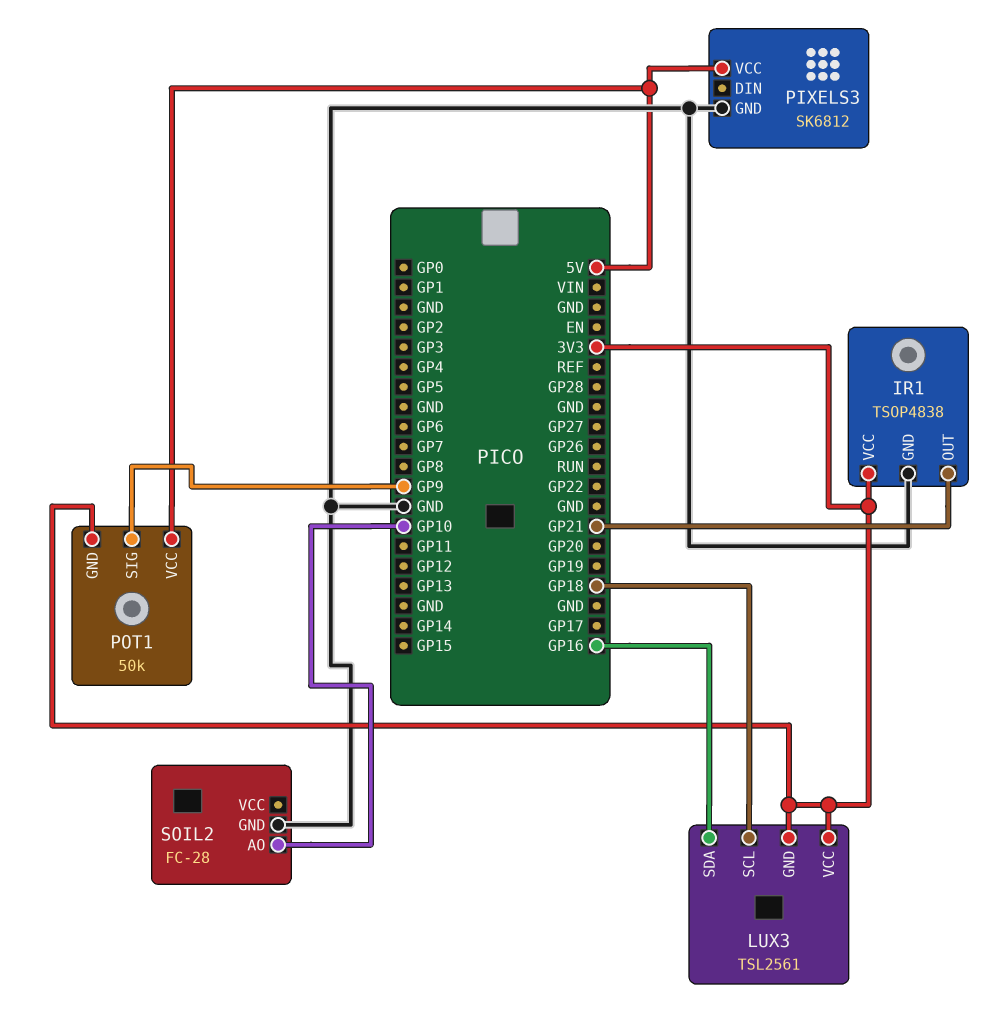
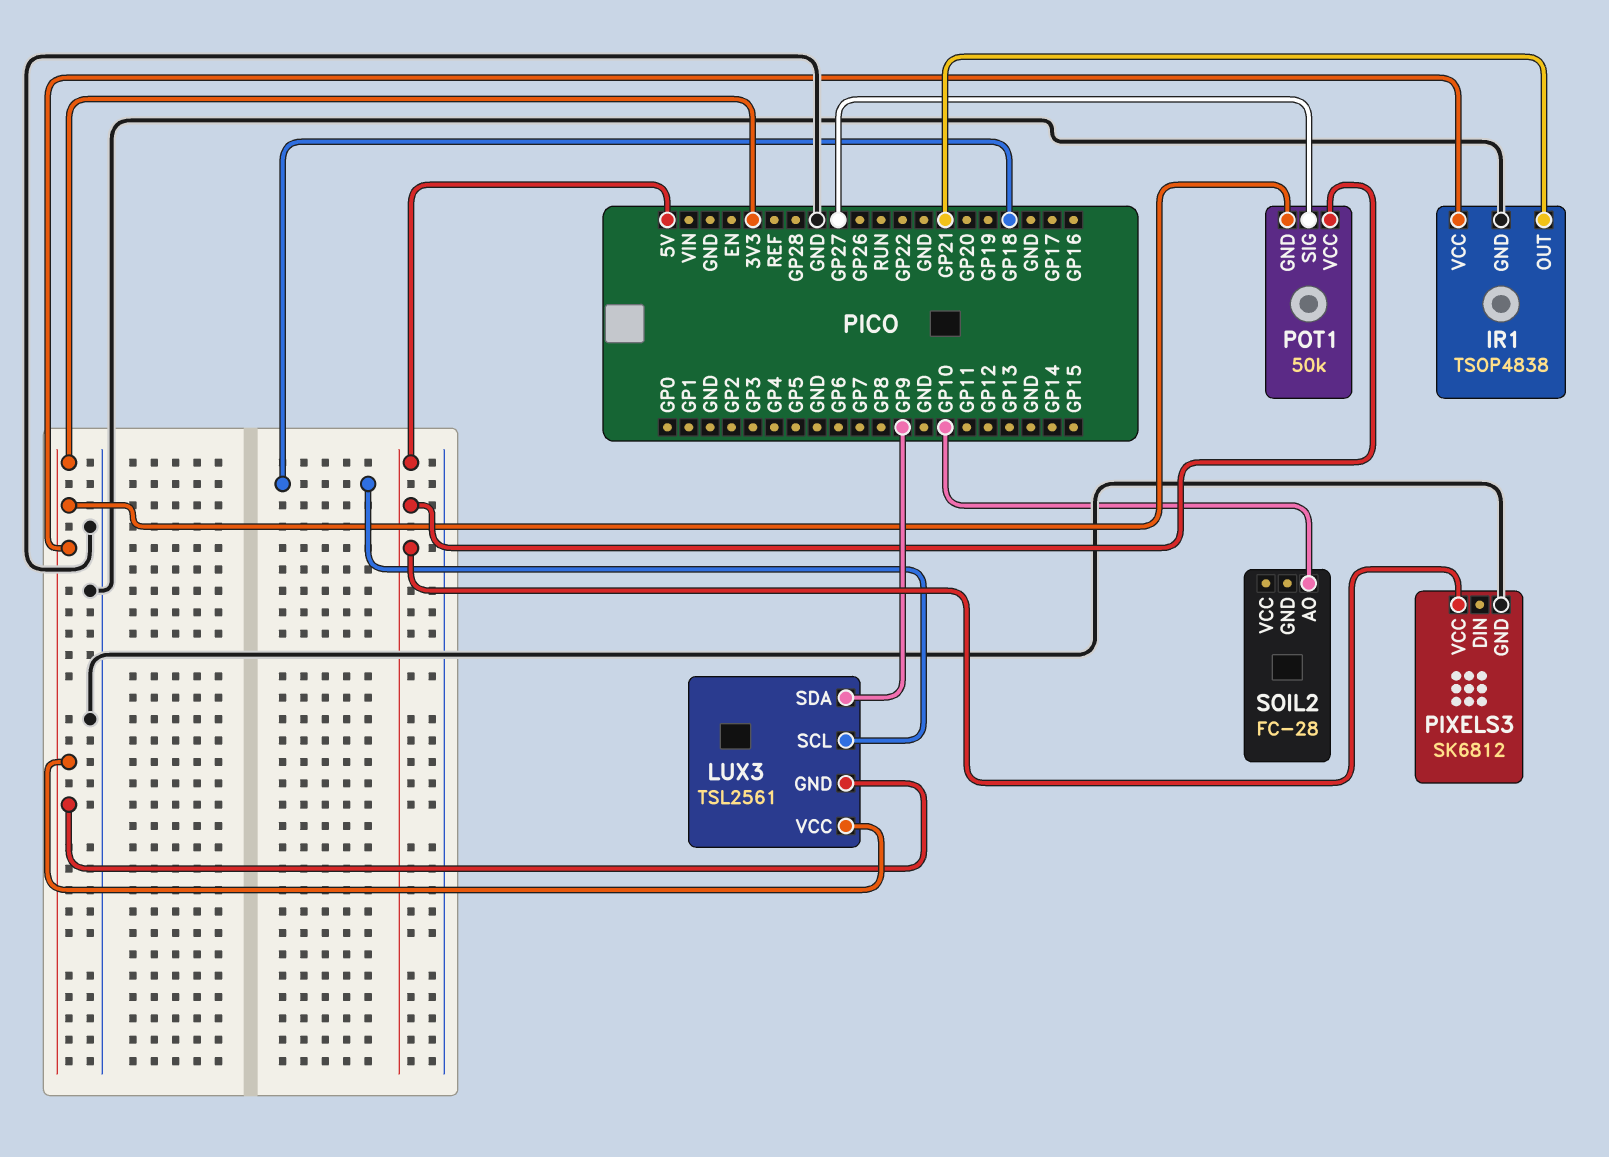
LUX3 pin SDA: GP16 -> GP9
POT1 pin SIG: GP9 -> GP27
SOIL2 pin GND: GND -> none

